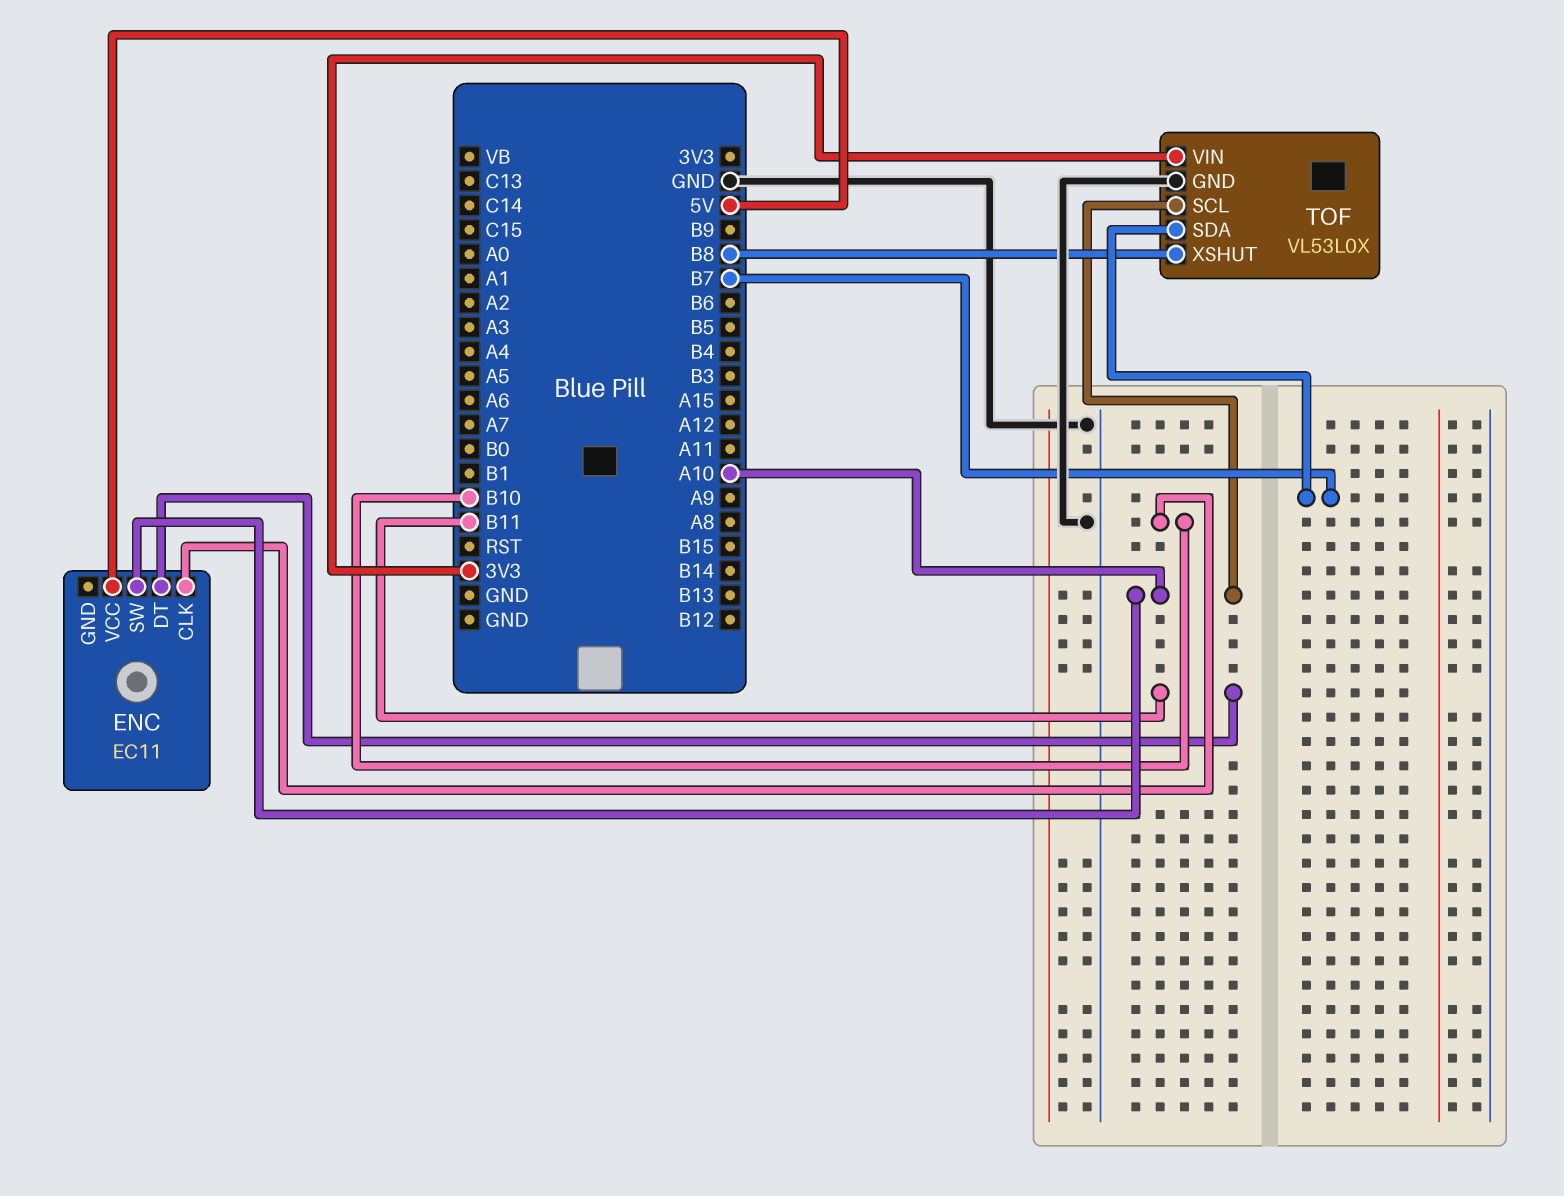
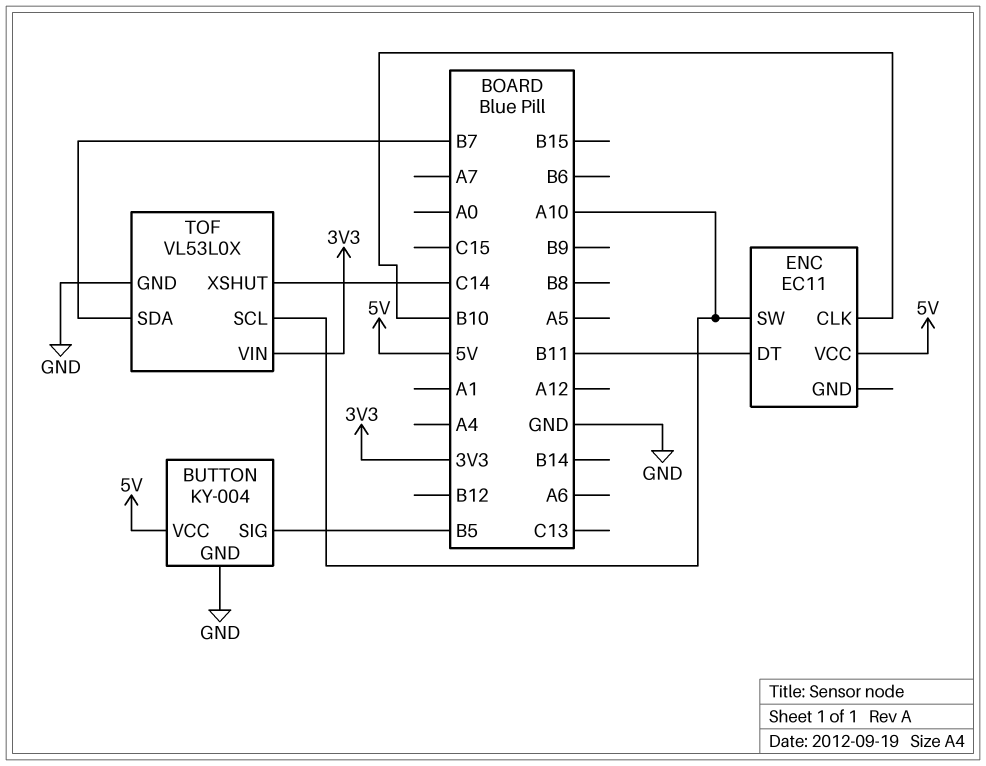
BUTTON: none -> KY-004
BUTTON pin GND: none -> GND
BUTTON pin SIG: none -> B5
BUTTON pin VCC: none -> 5V
TOF pin XSHUT: B8 -> C14

